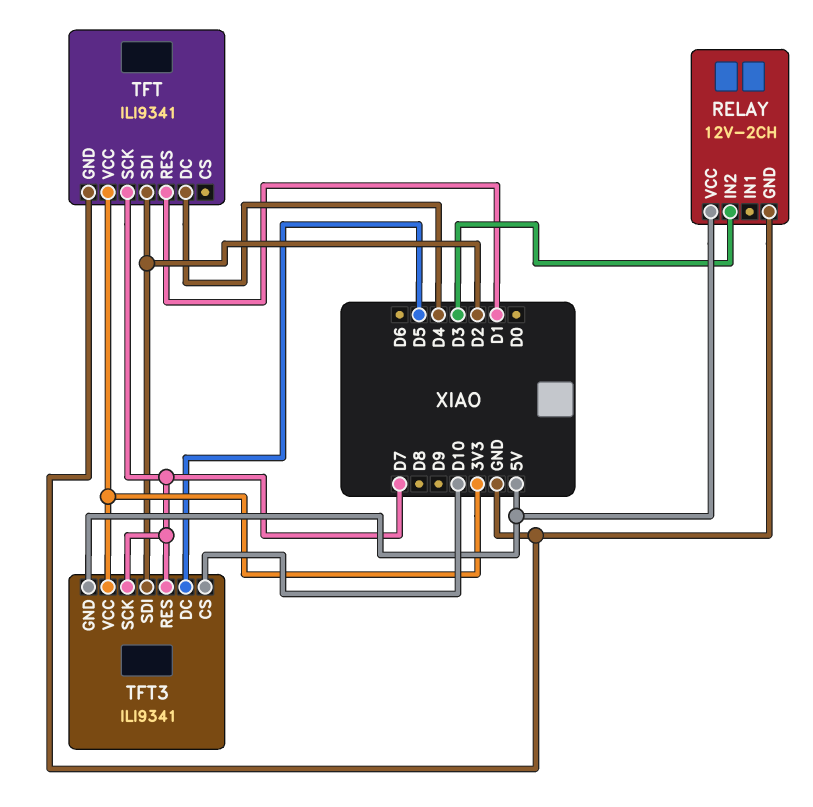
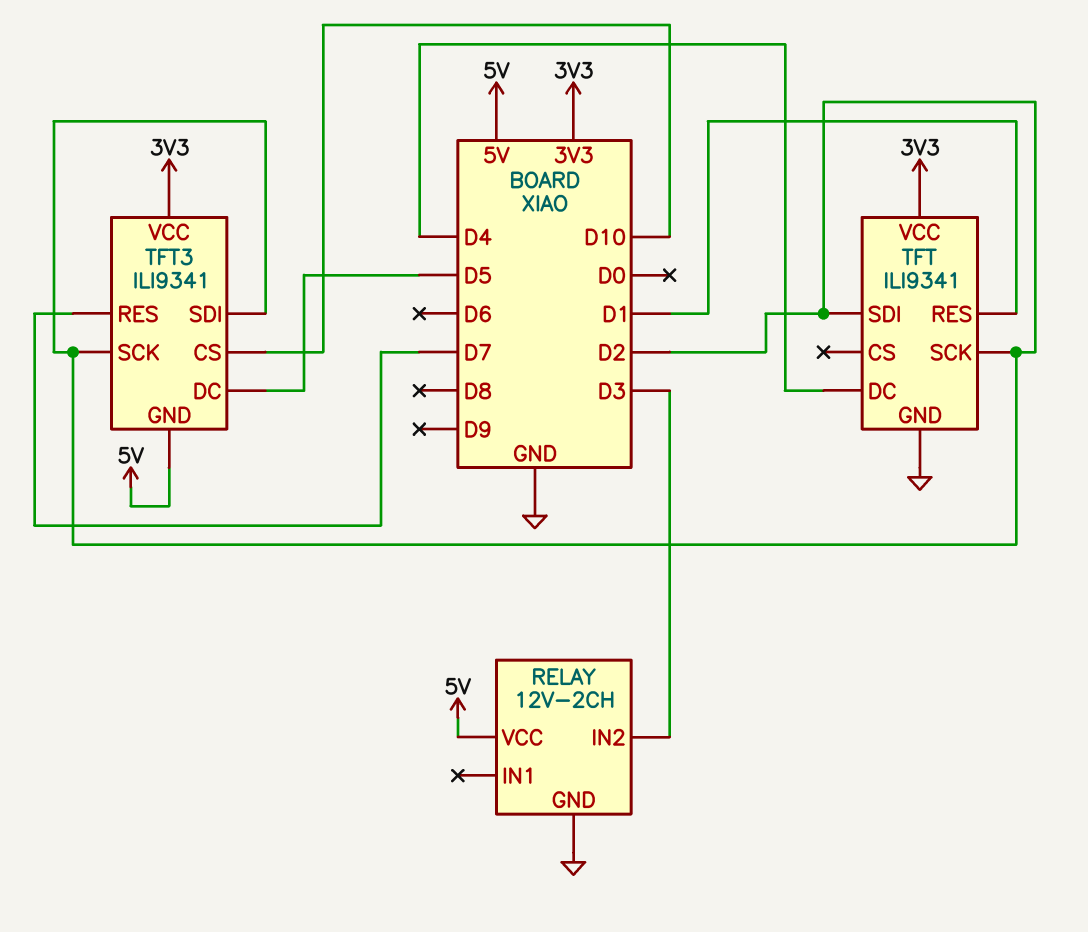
TFT pin SCK: D7 -> D2
TFT3 pin SCK: D7 -> D2

